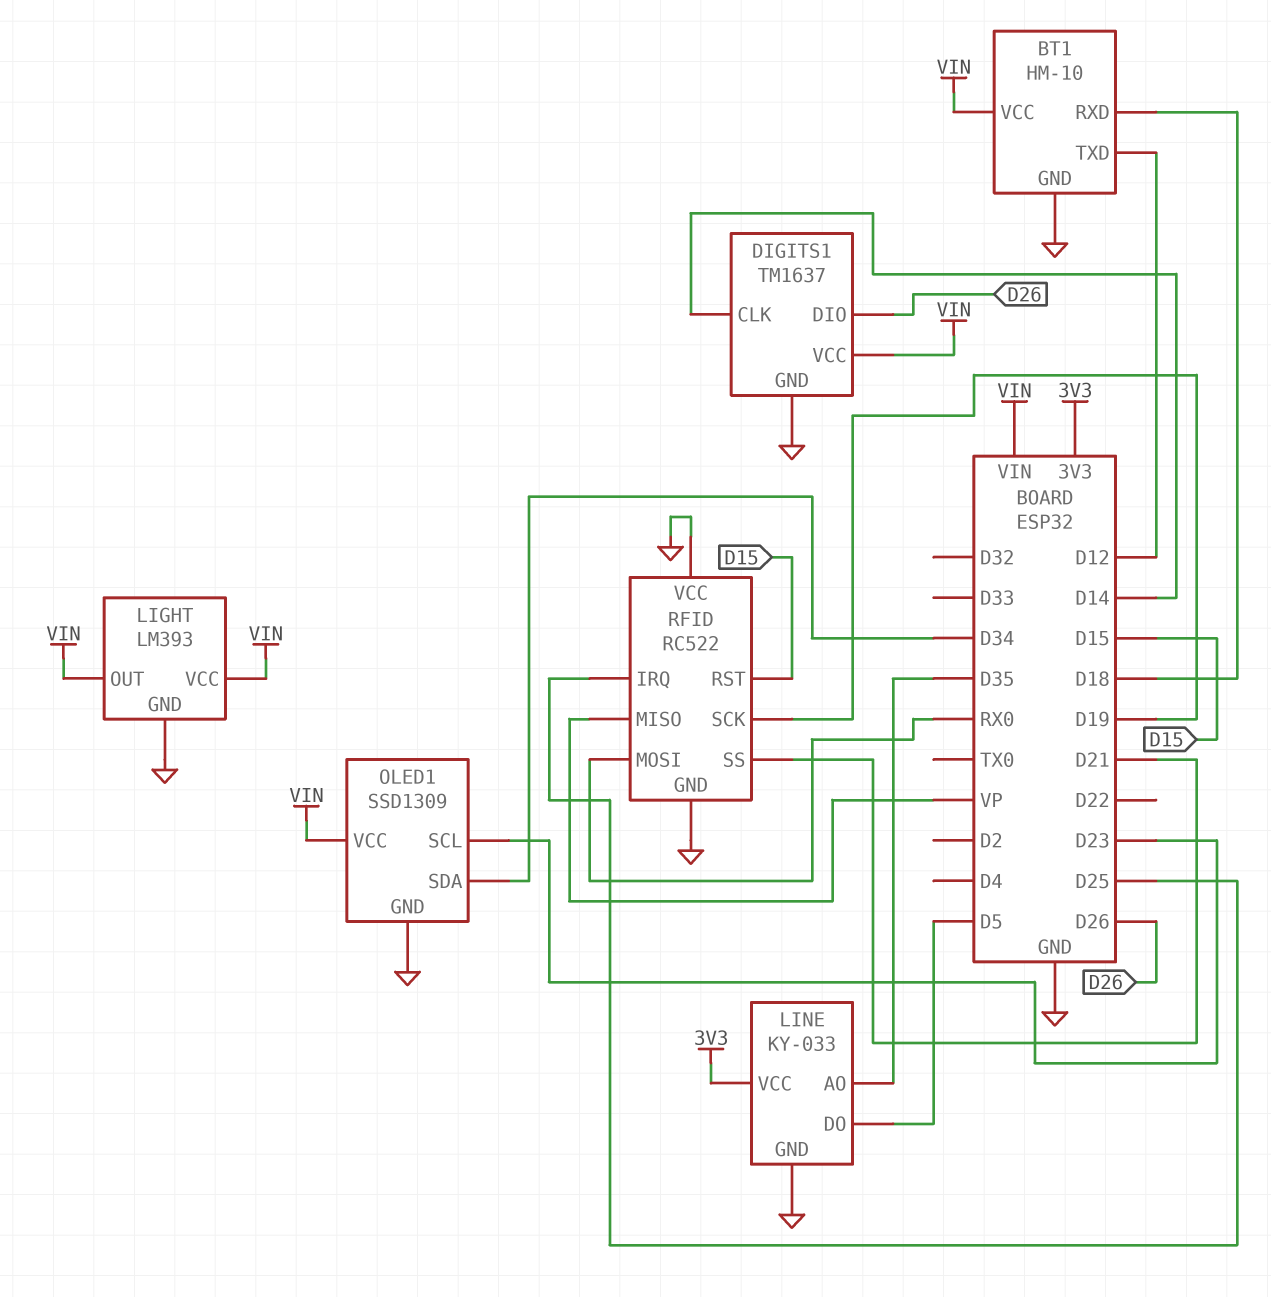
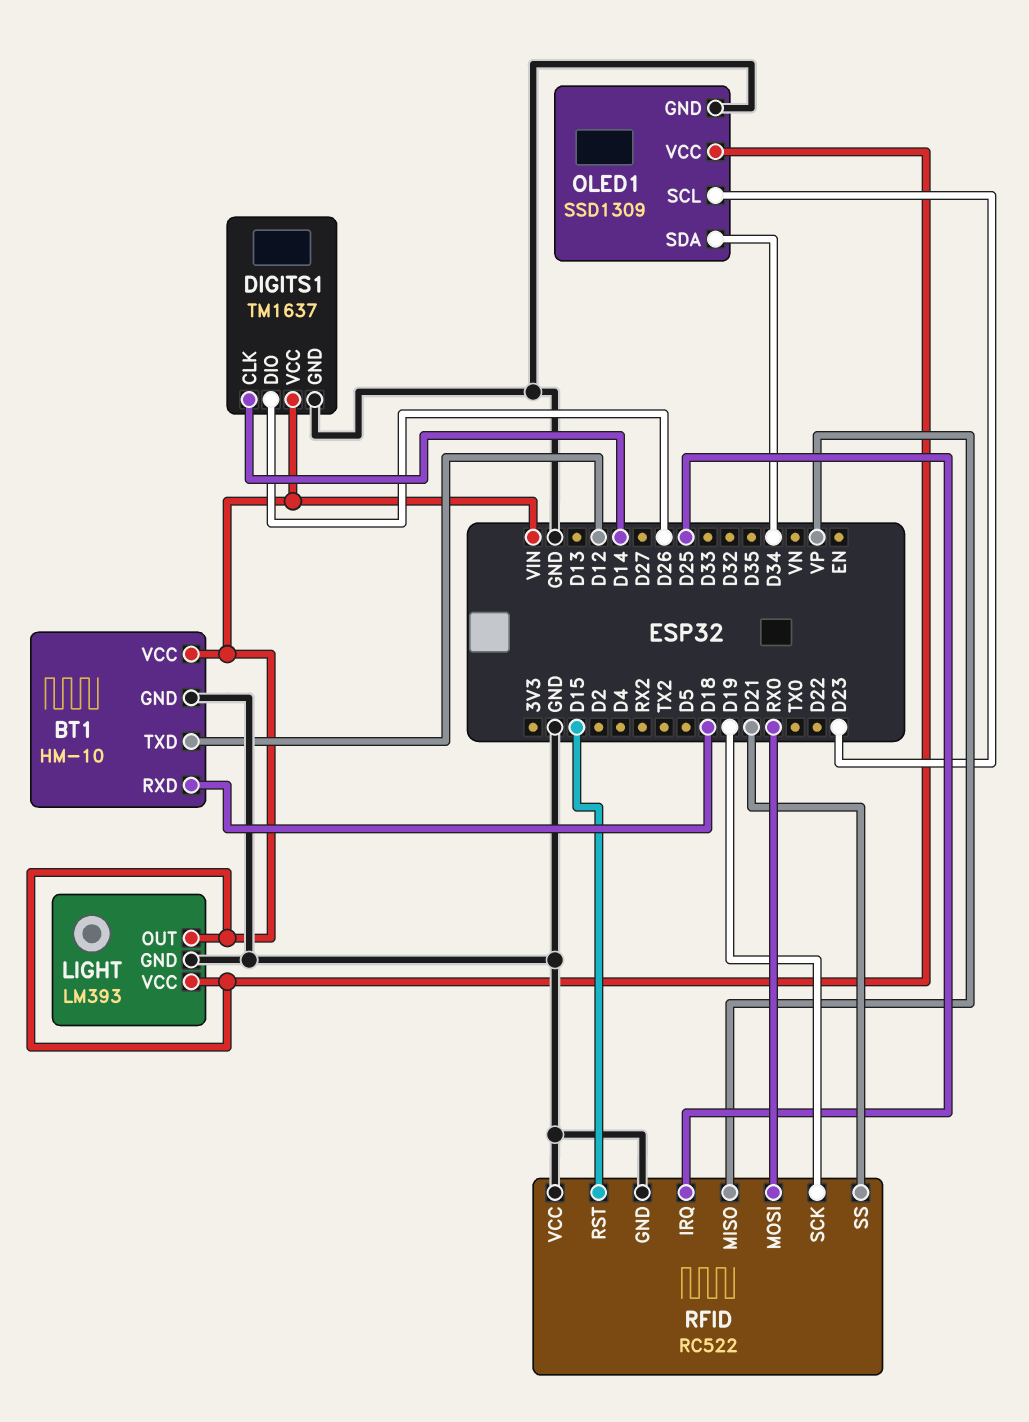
LINE: KY-033 -> none
LINE pin AO: D35 -> none
LINE pin DO: D5 -> none
LINE pin GND: GND -> none
LINE pin VCC: 3V3 -> none

